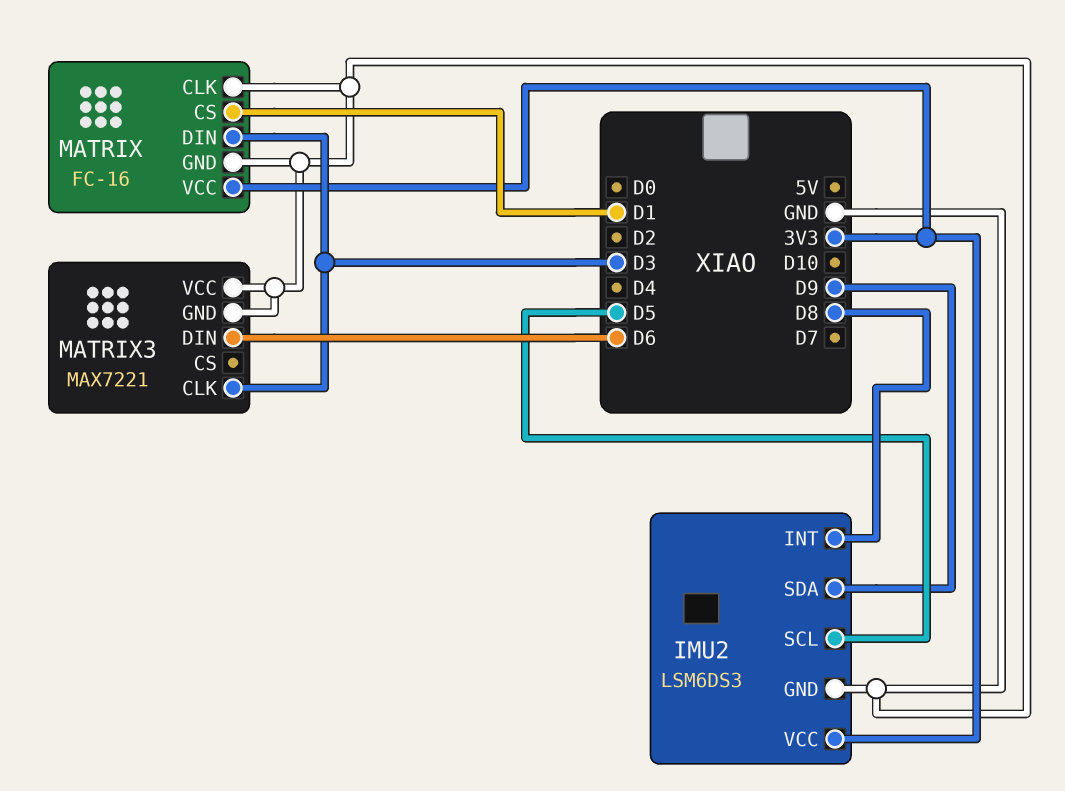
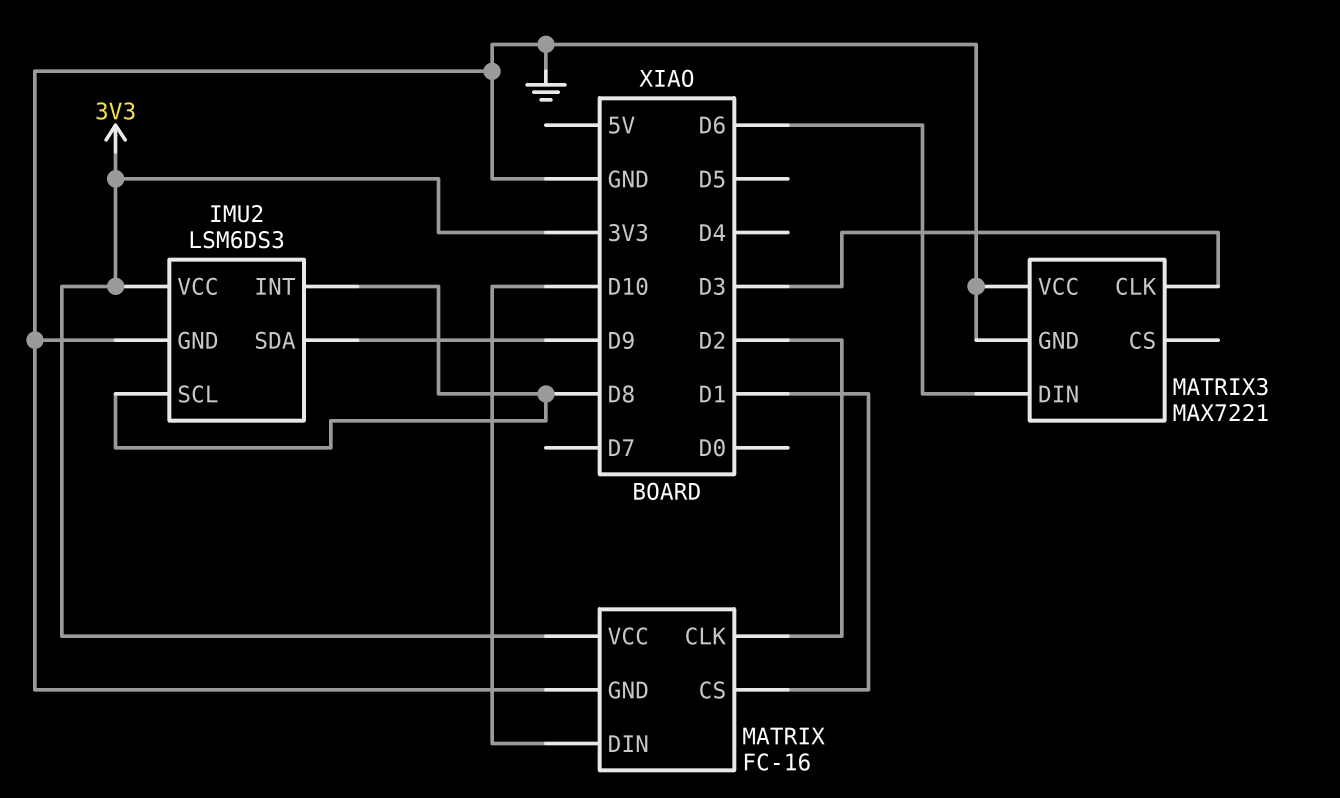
IMU2 pin SCL: D5 -> D8
MATRIX pin CLK: GND -> D2
MATRIX pin DIN: D3 -> D10

